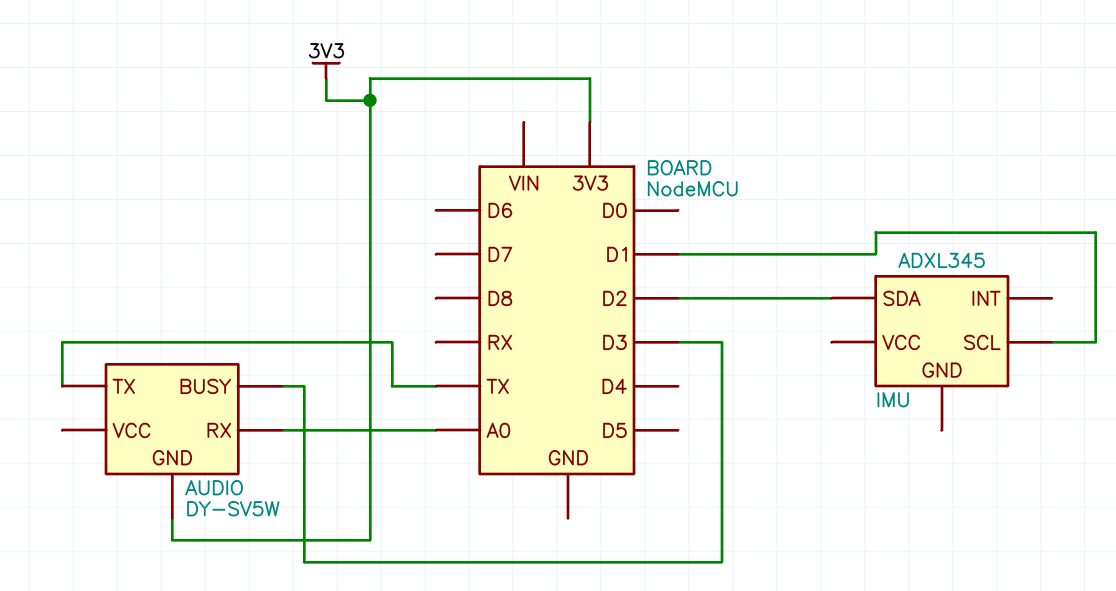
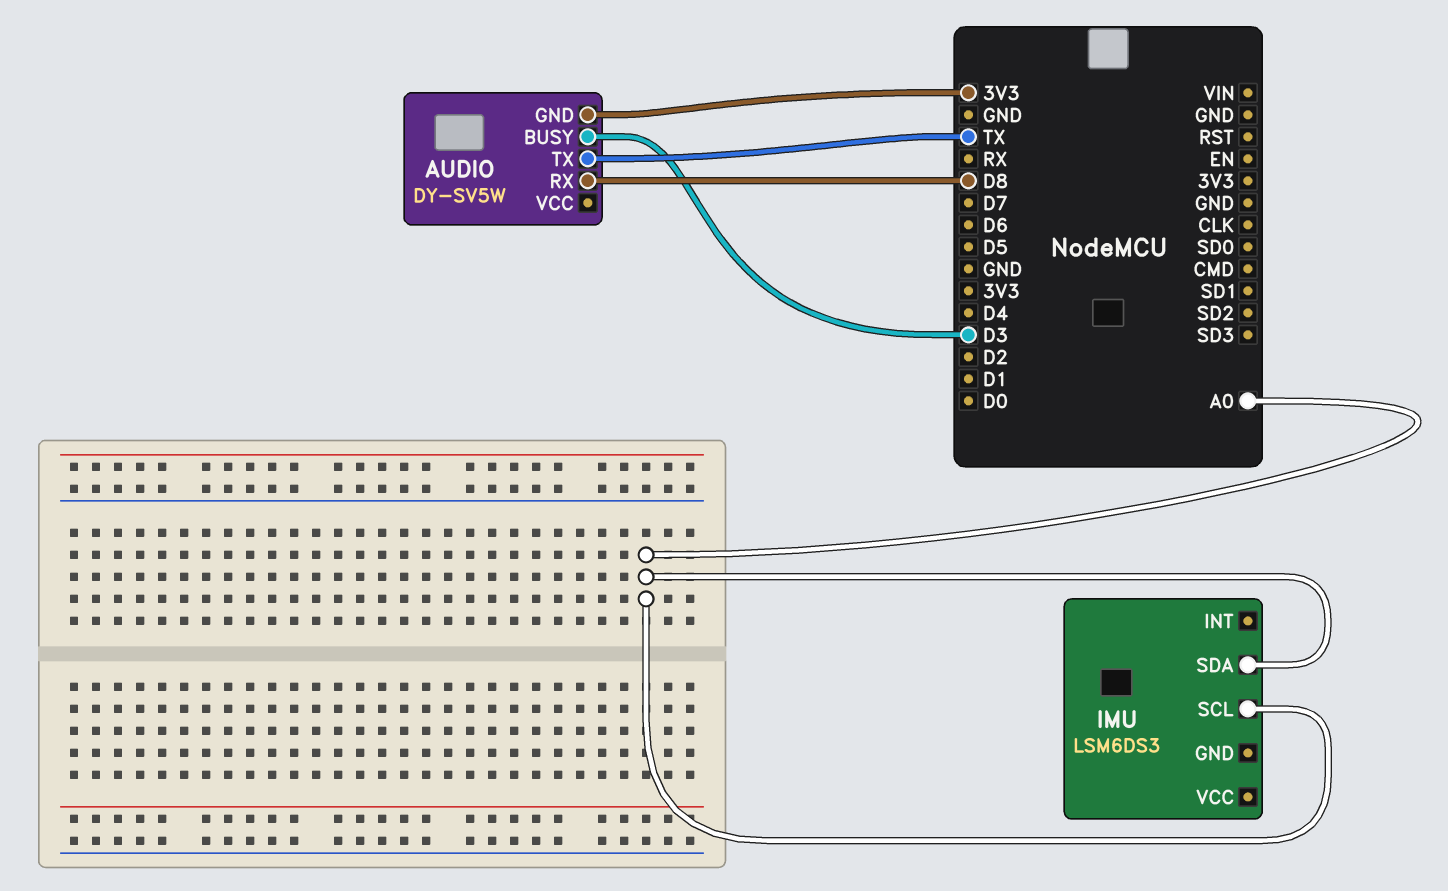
AUDIO pin RX: A0 -> D8
IMU: ADXL345 -> LSM6DS3
IMU pin SCL: D1 -> A0
IMU pin SDA: D2 -> A0

